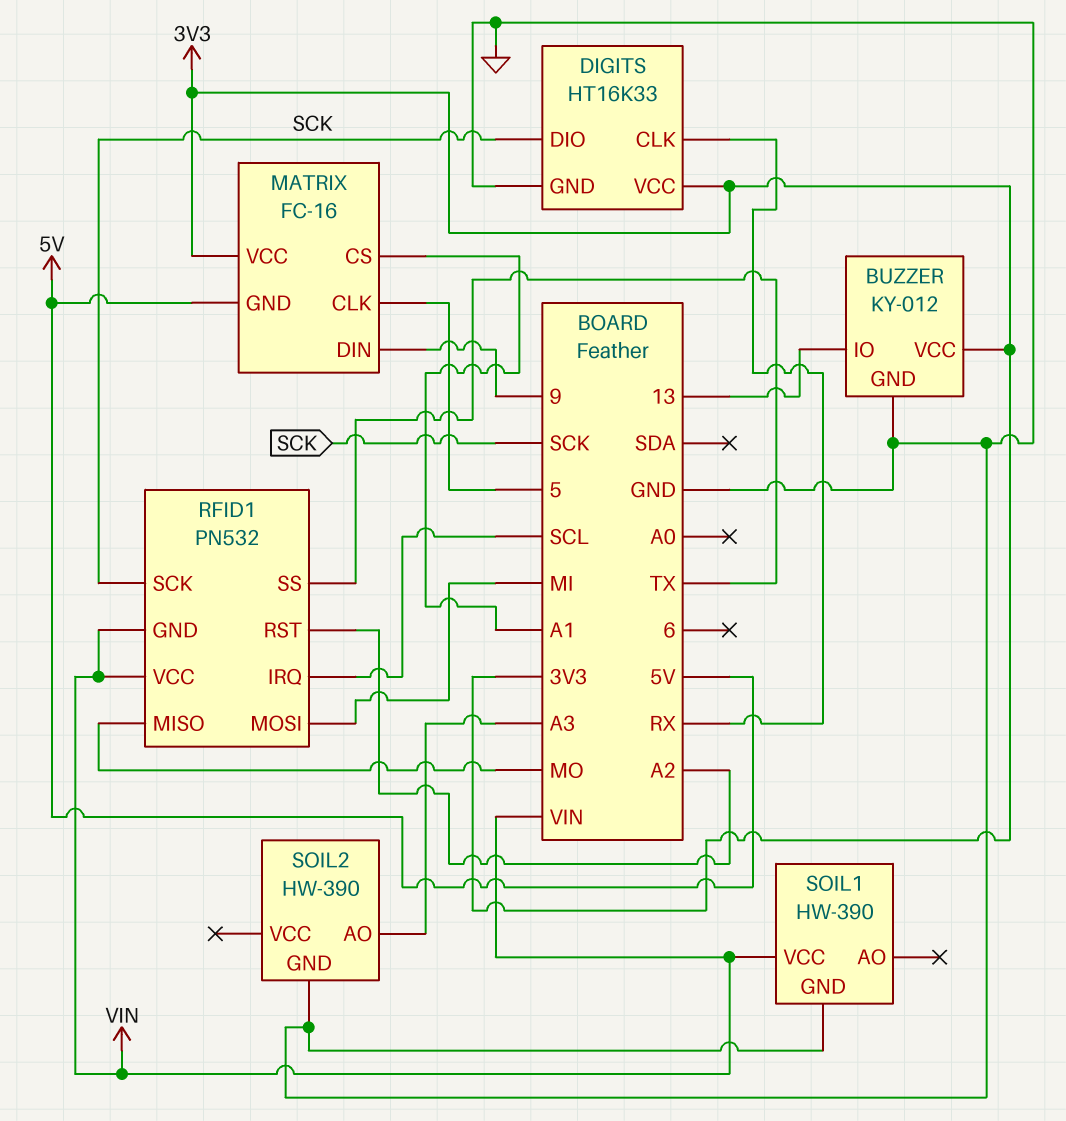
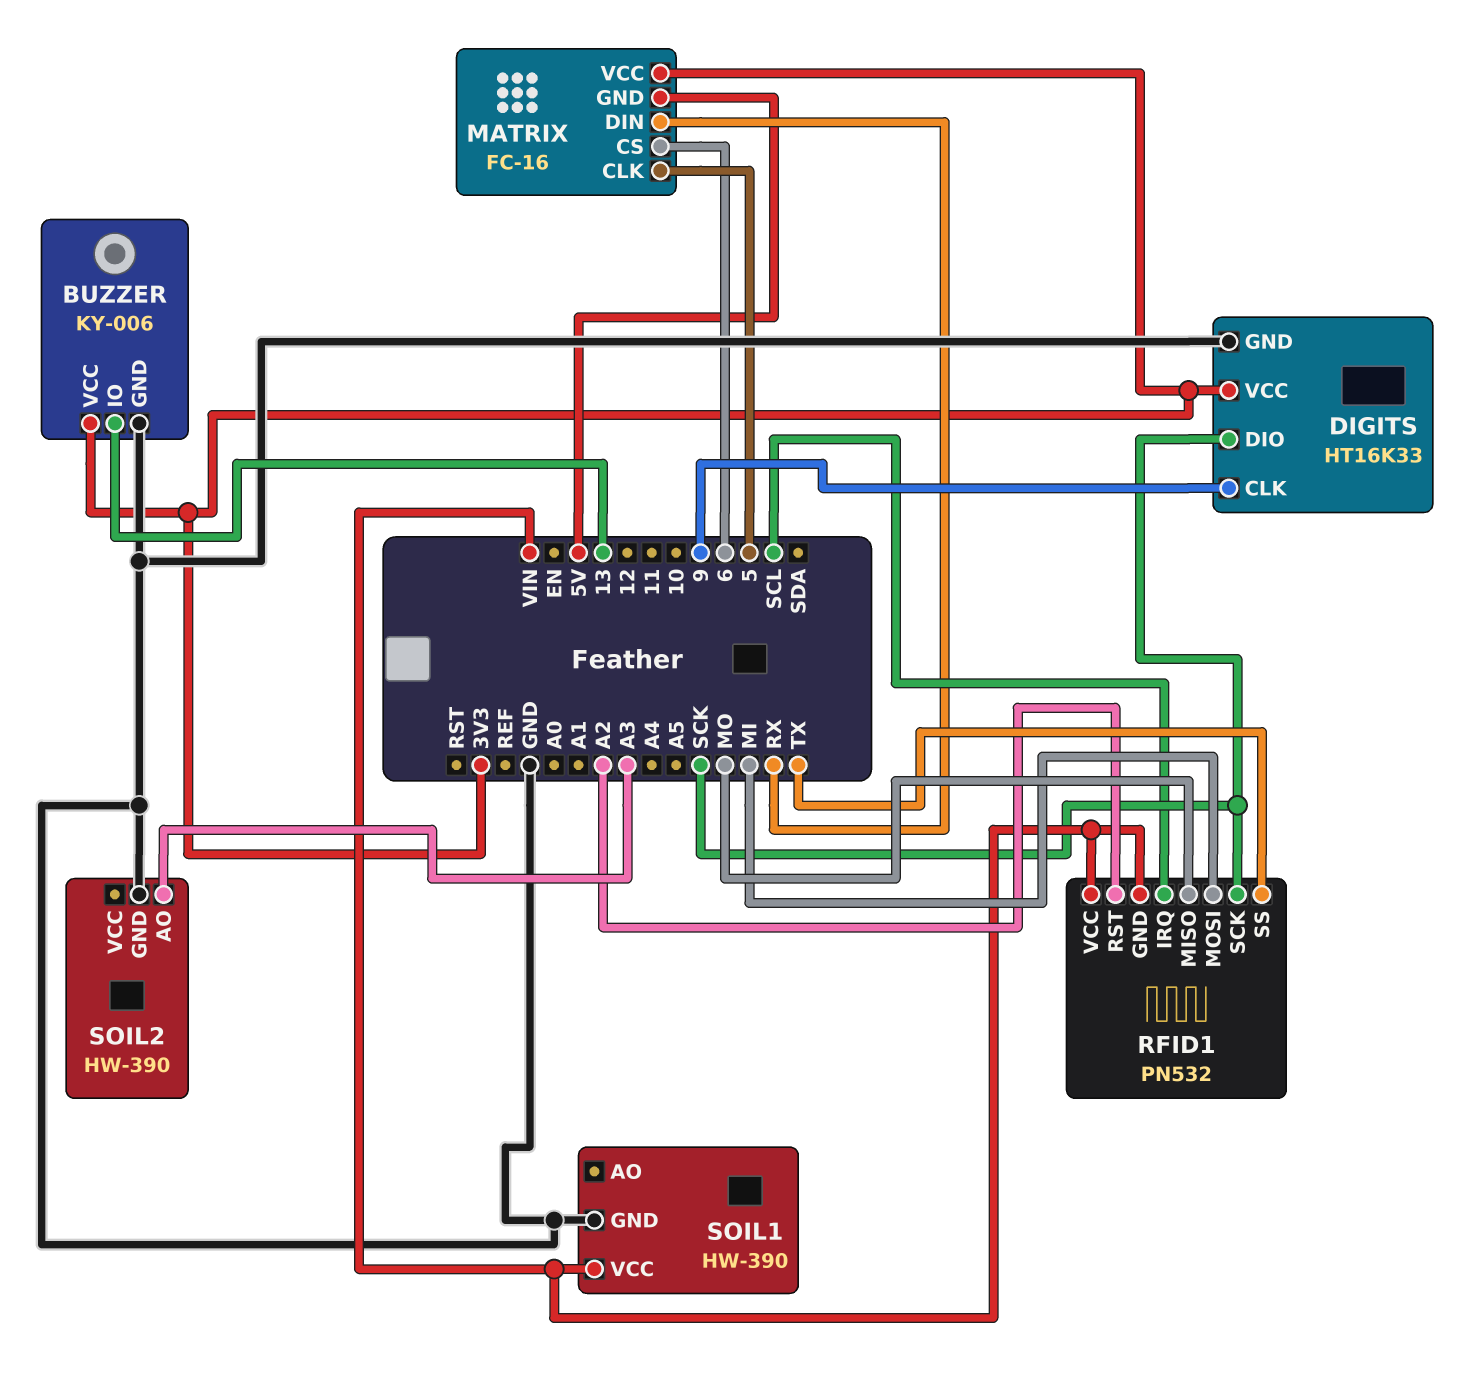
BUZZER: KY-012 -> KY-006
DIGITS pin CLK: RX -> 9
MATRIX pin CS: A1 -> 6
MATRIX pin DIN: 9 -> RX

